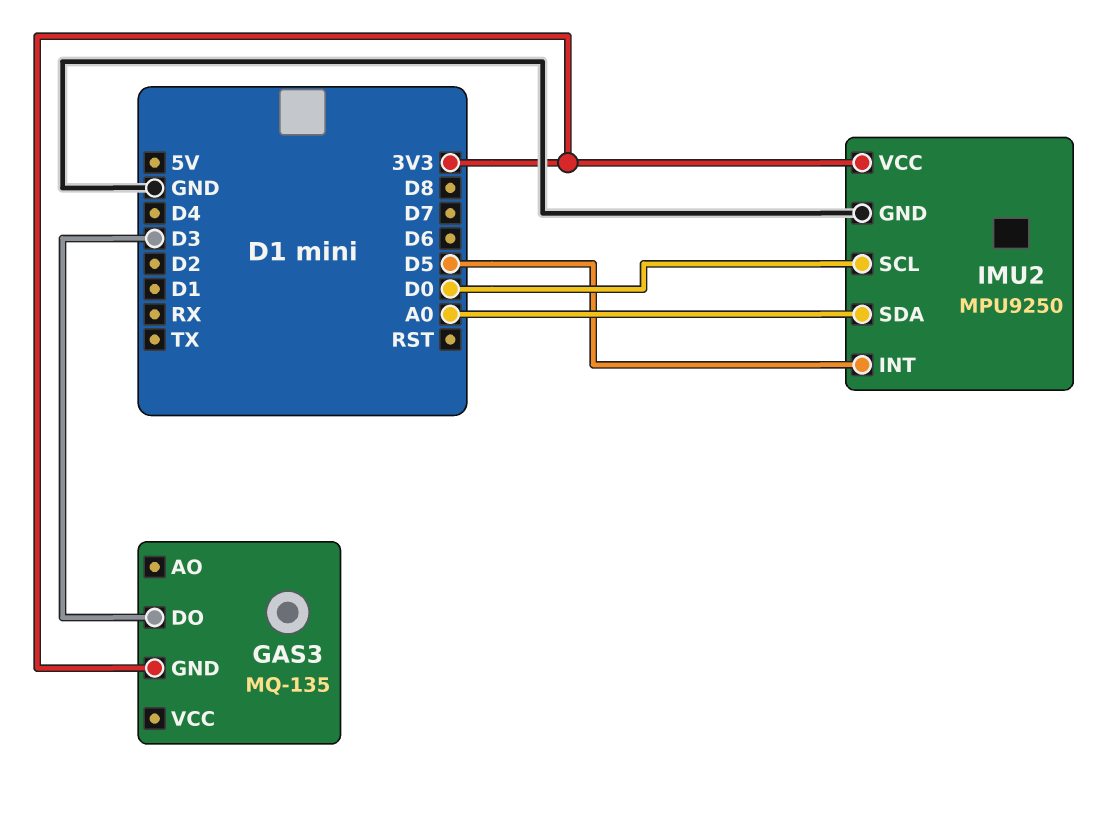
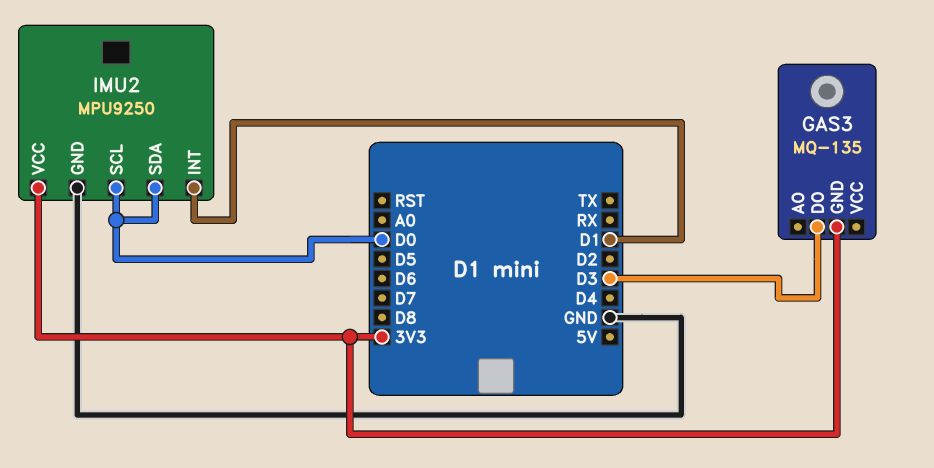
IMU2 pin INT: D5 -> D1
IMU2 pin SDA: A0 -> D0

